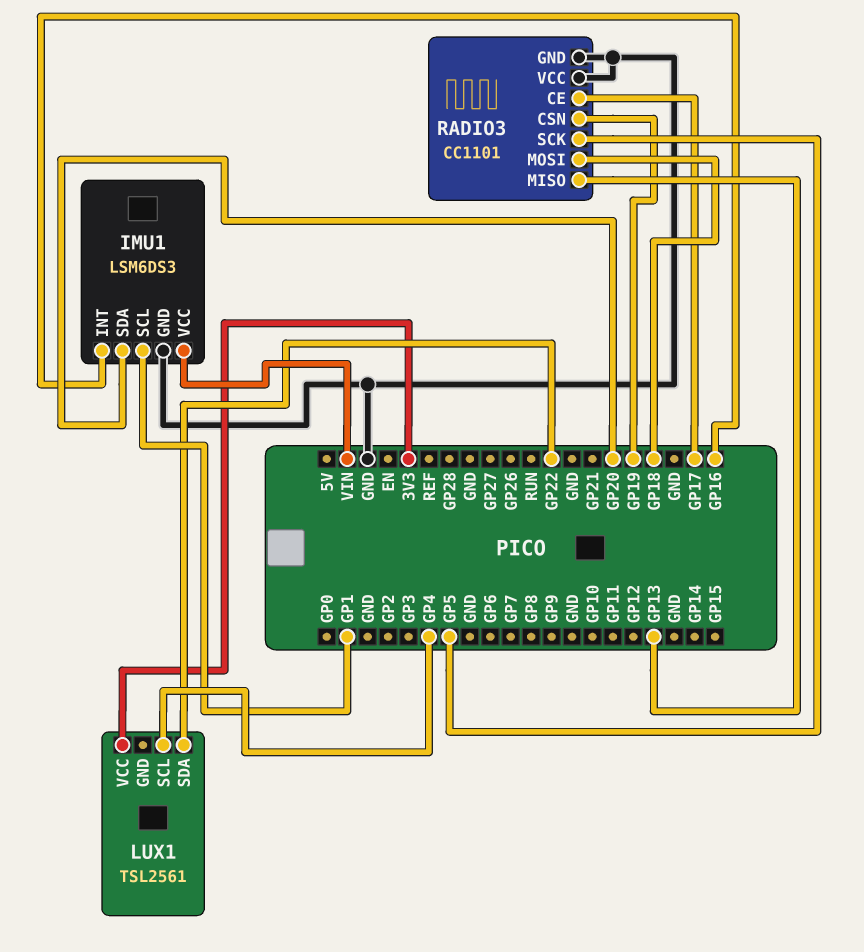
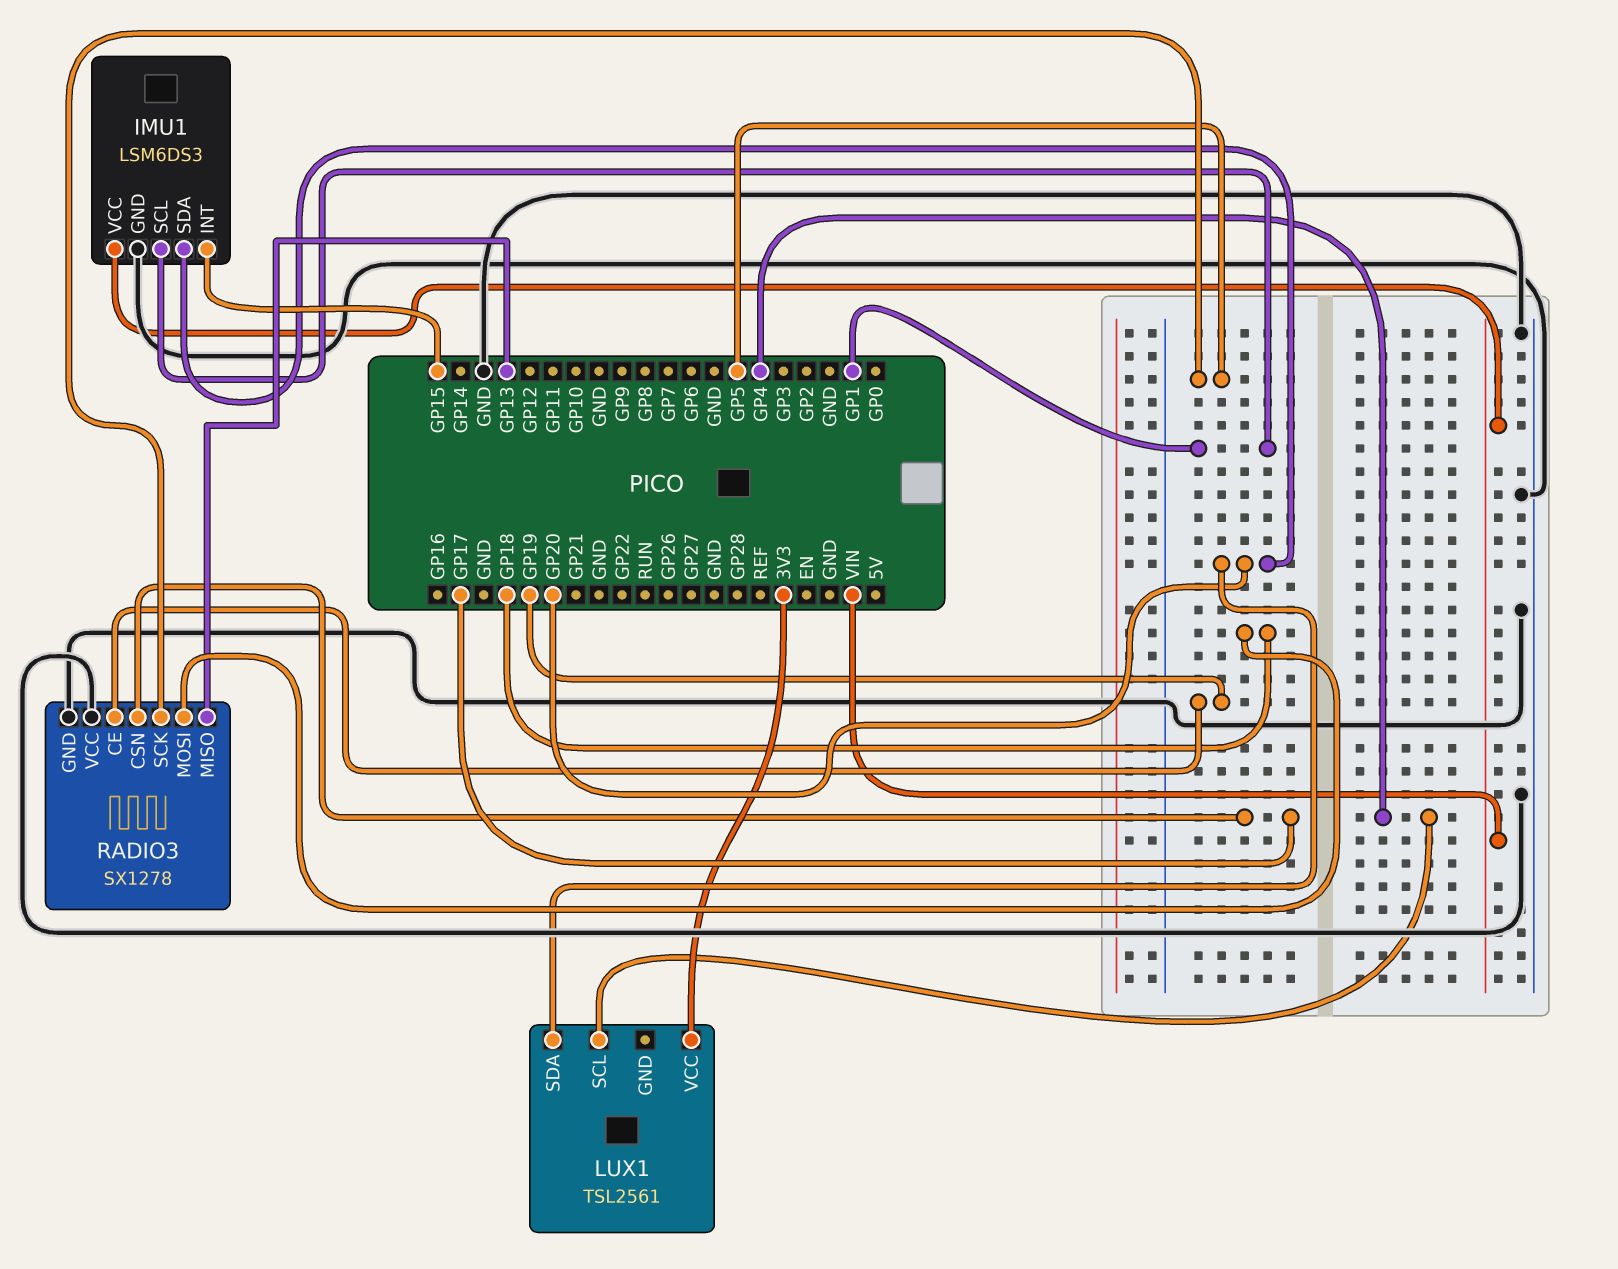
IMU1 pin INT: GP16 -> GP15
LUX1 pin SDA: GP22 -> GP20
RADIO3: CC1101 -> SX1278
RADIO3 pin CE: GP17 -> GP19
RADIO3 pin CSN: GP19 -> GP17

